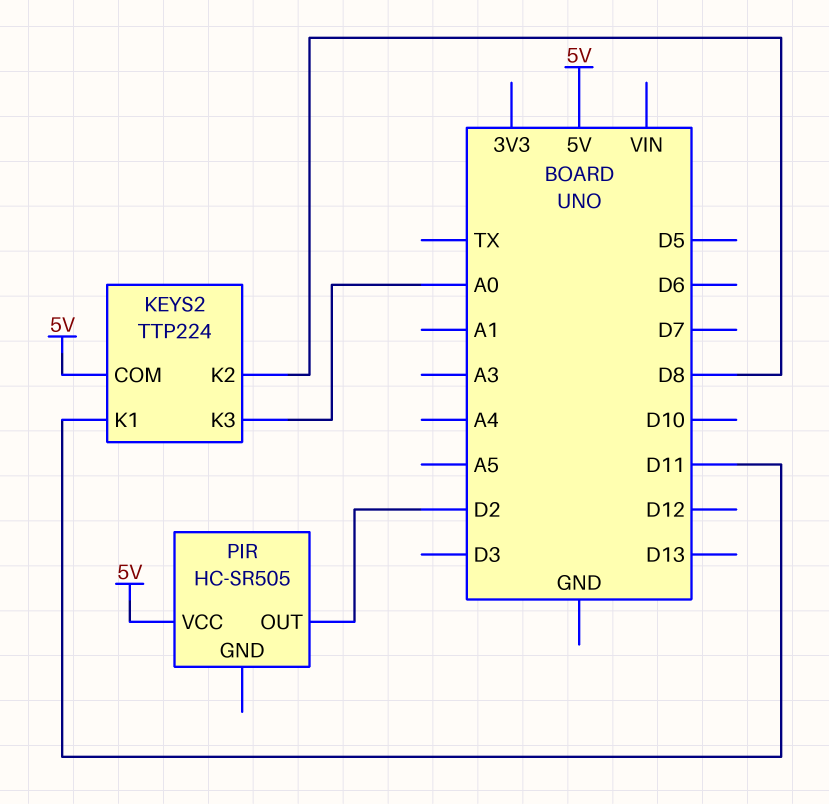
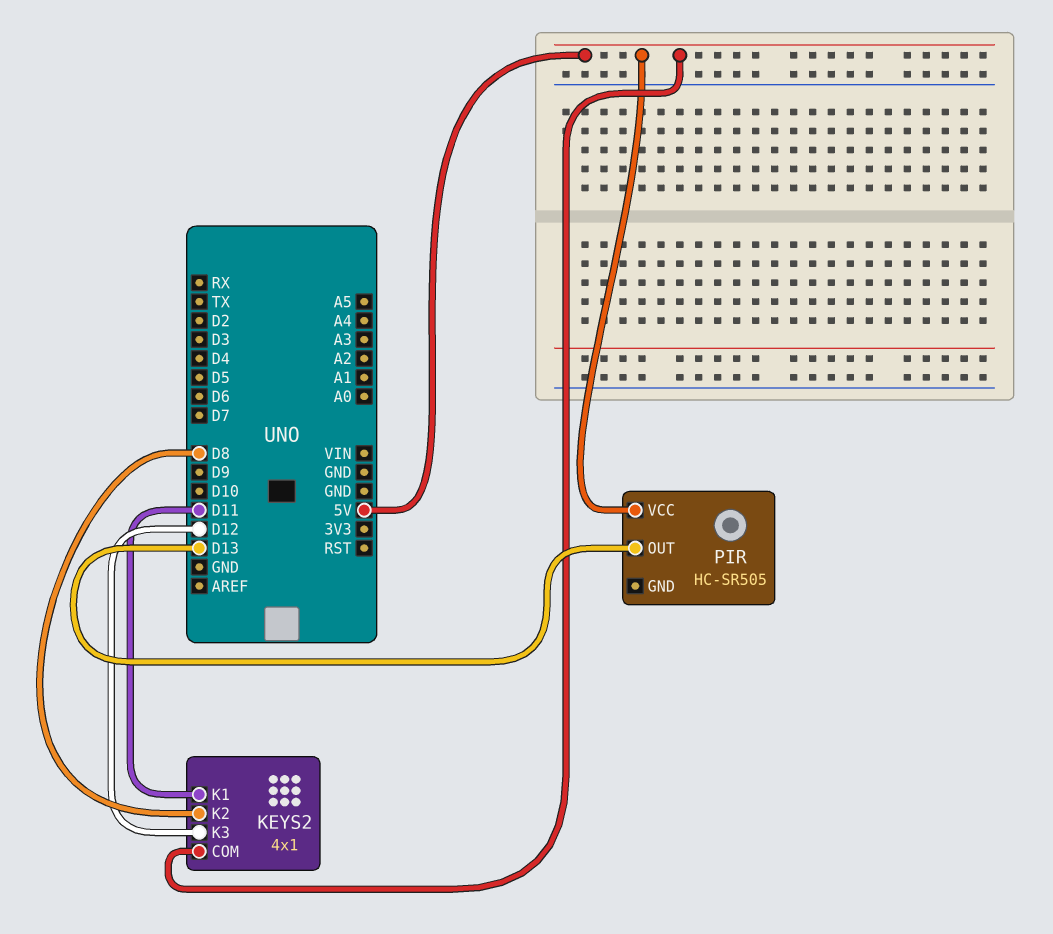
KEYS2: TTP224 -> 4x1
KEYS2 pin K3: A0 -> D12
PIR pin OUT: D2 -> D13

